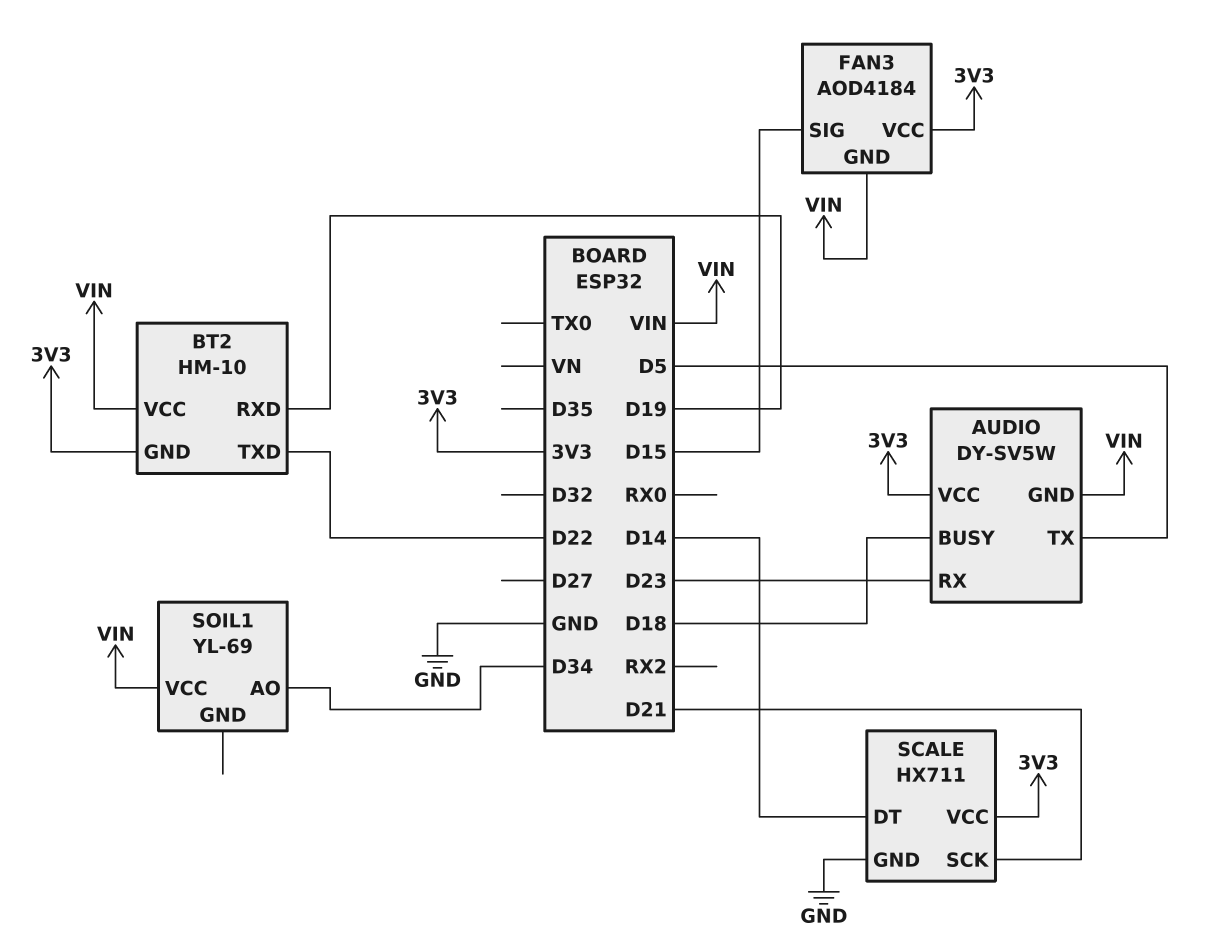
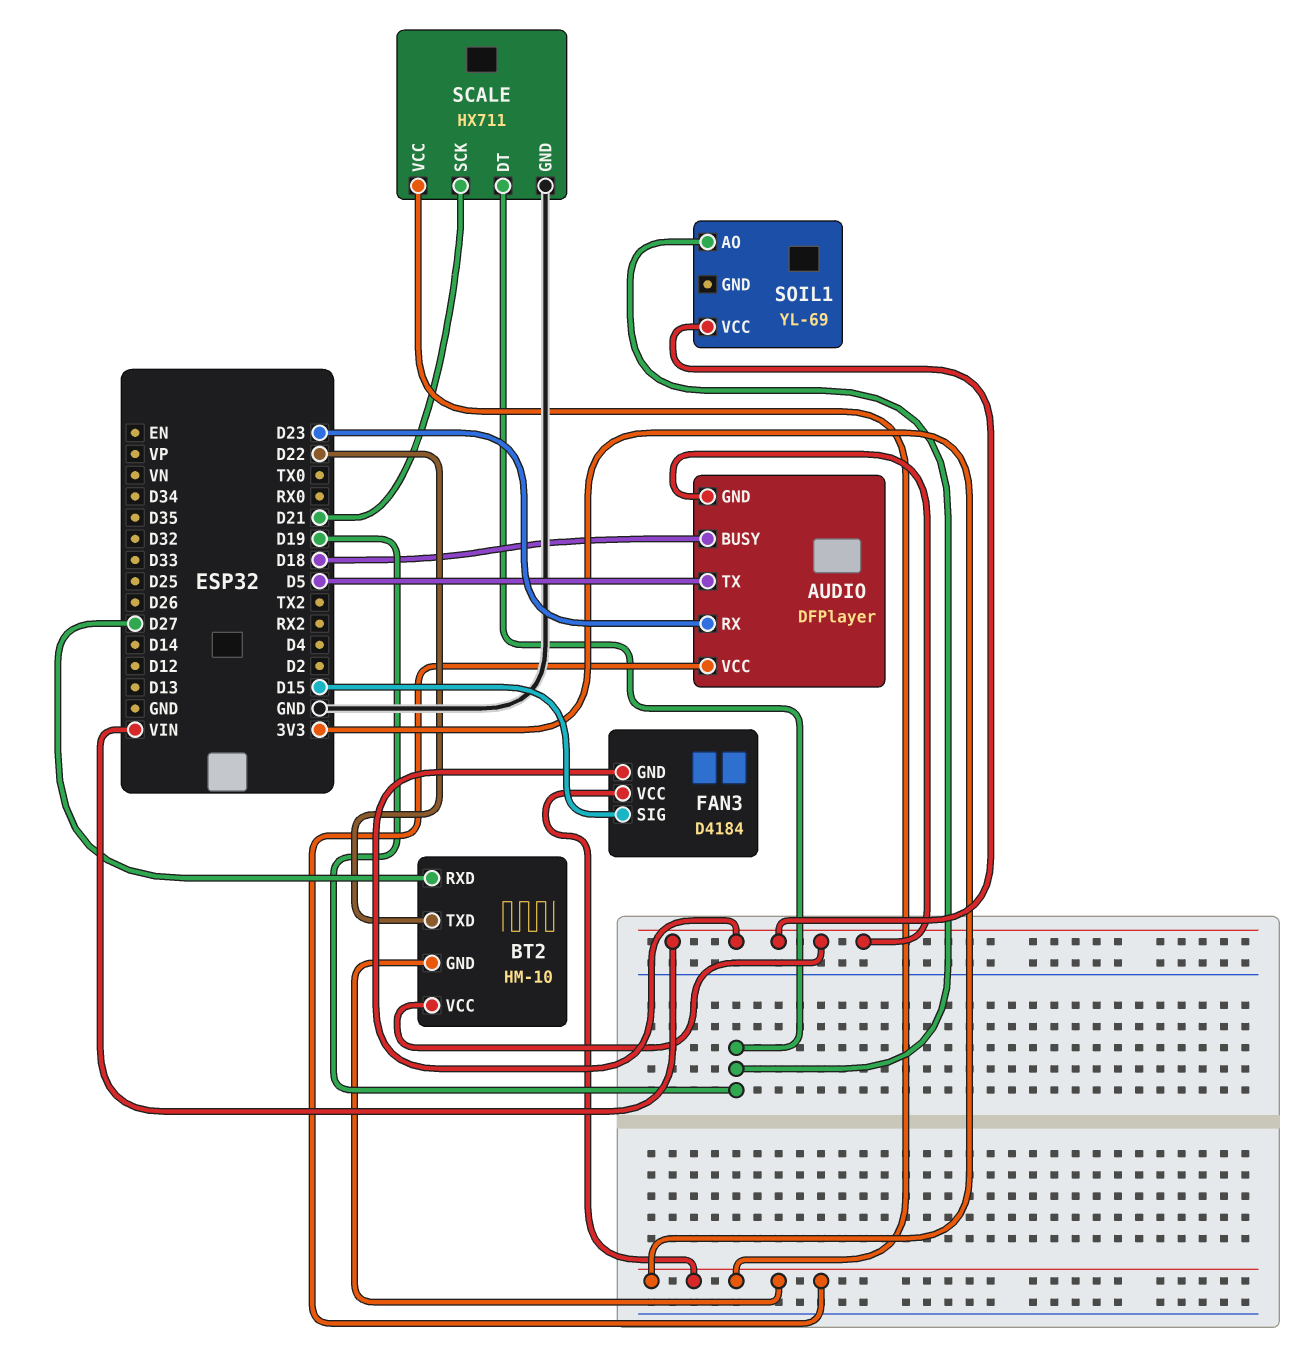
AUDIO: DY-SV5W -> DFPlayer
BT2 pin RXD: D19 -> D27
FAN3: AOD4184 -> D4184
SCALE pin DT: D14 -> D19
SOIL1 pin AO: D34 -> D19

